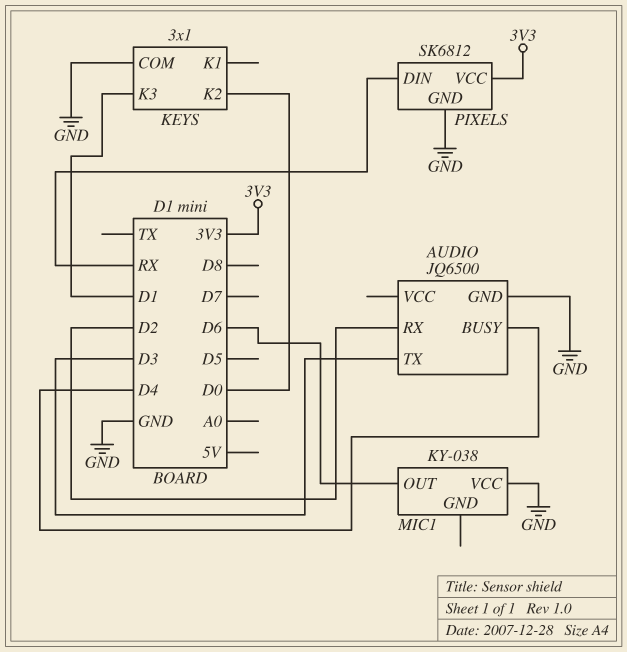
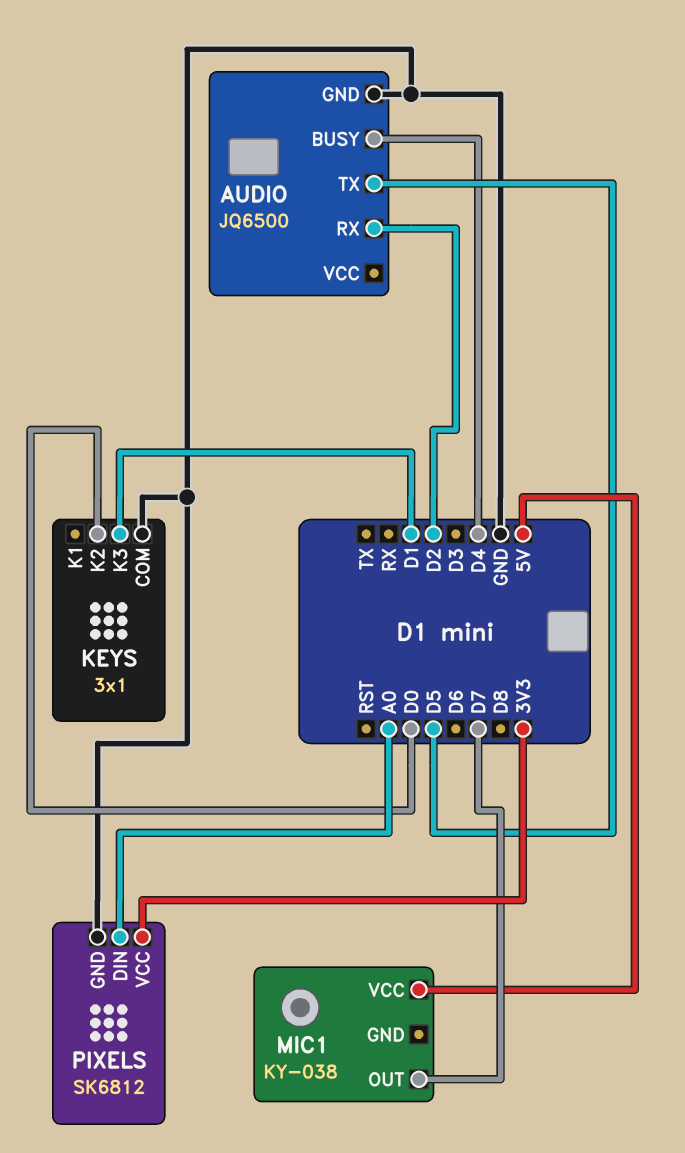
AUDIO pin TX: D3 -> D5
MIC1 pin OUT: D6 -> D7
MIC1 pin VCC: GND -> 5V
PIXELS pin DIN: RX -> A0

